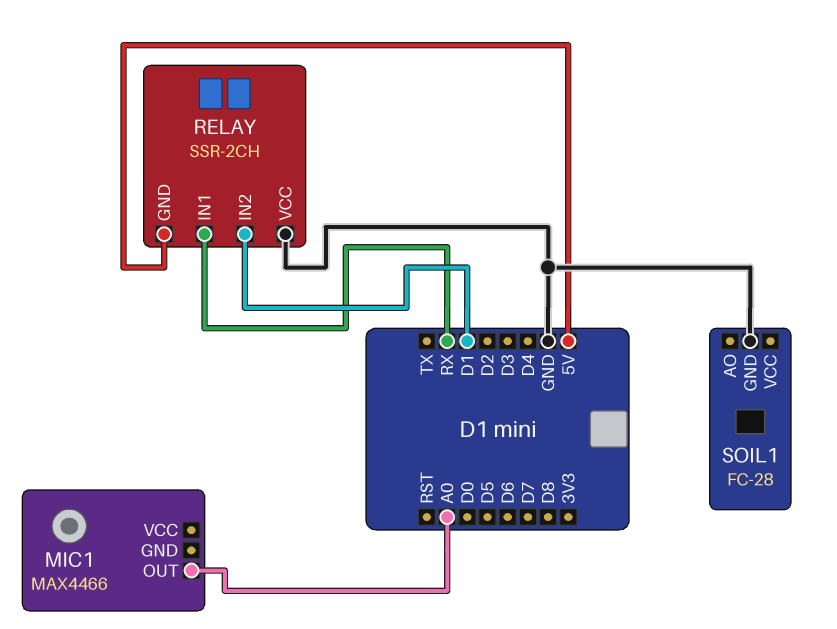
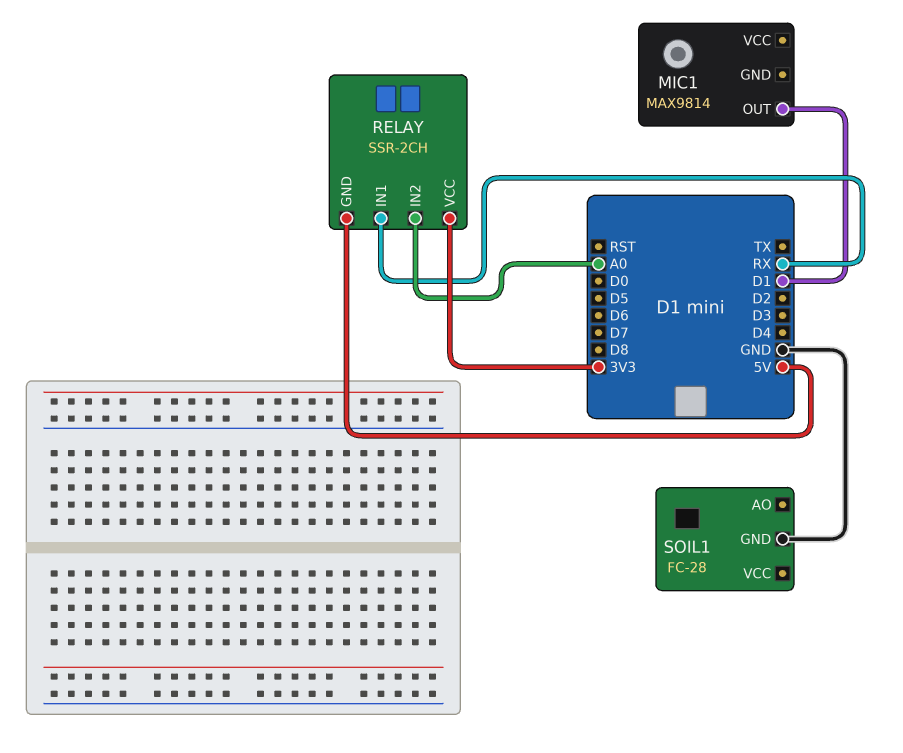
MIC1: MAX4466 -> MAX9814
MIC1 pin OUT: A0 -> D1
RELAY pin IN2: D1 -> A0
RELAY pin VCC: GND -> 3V3

